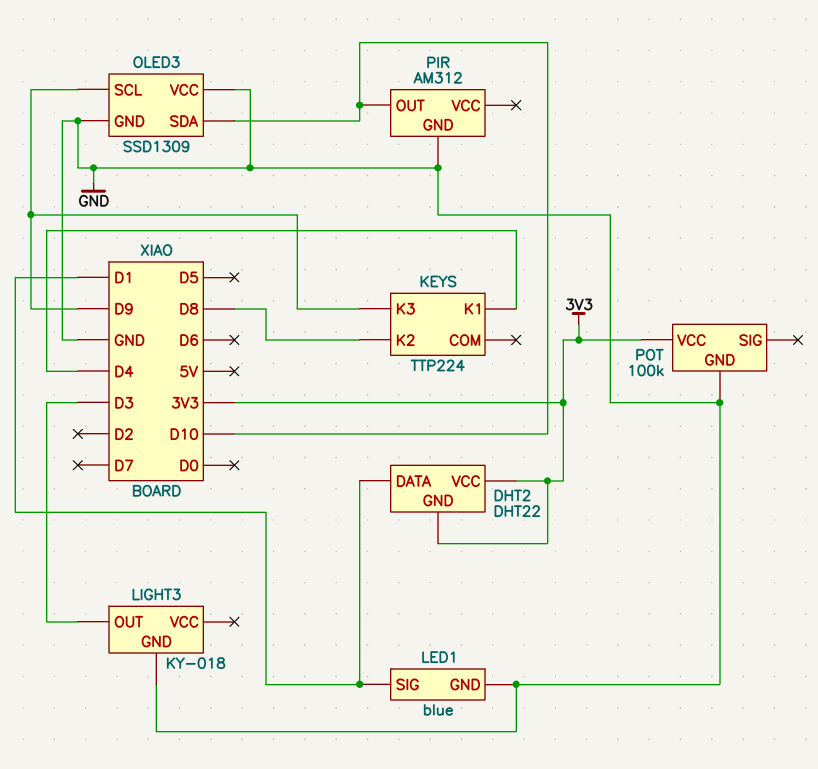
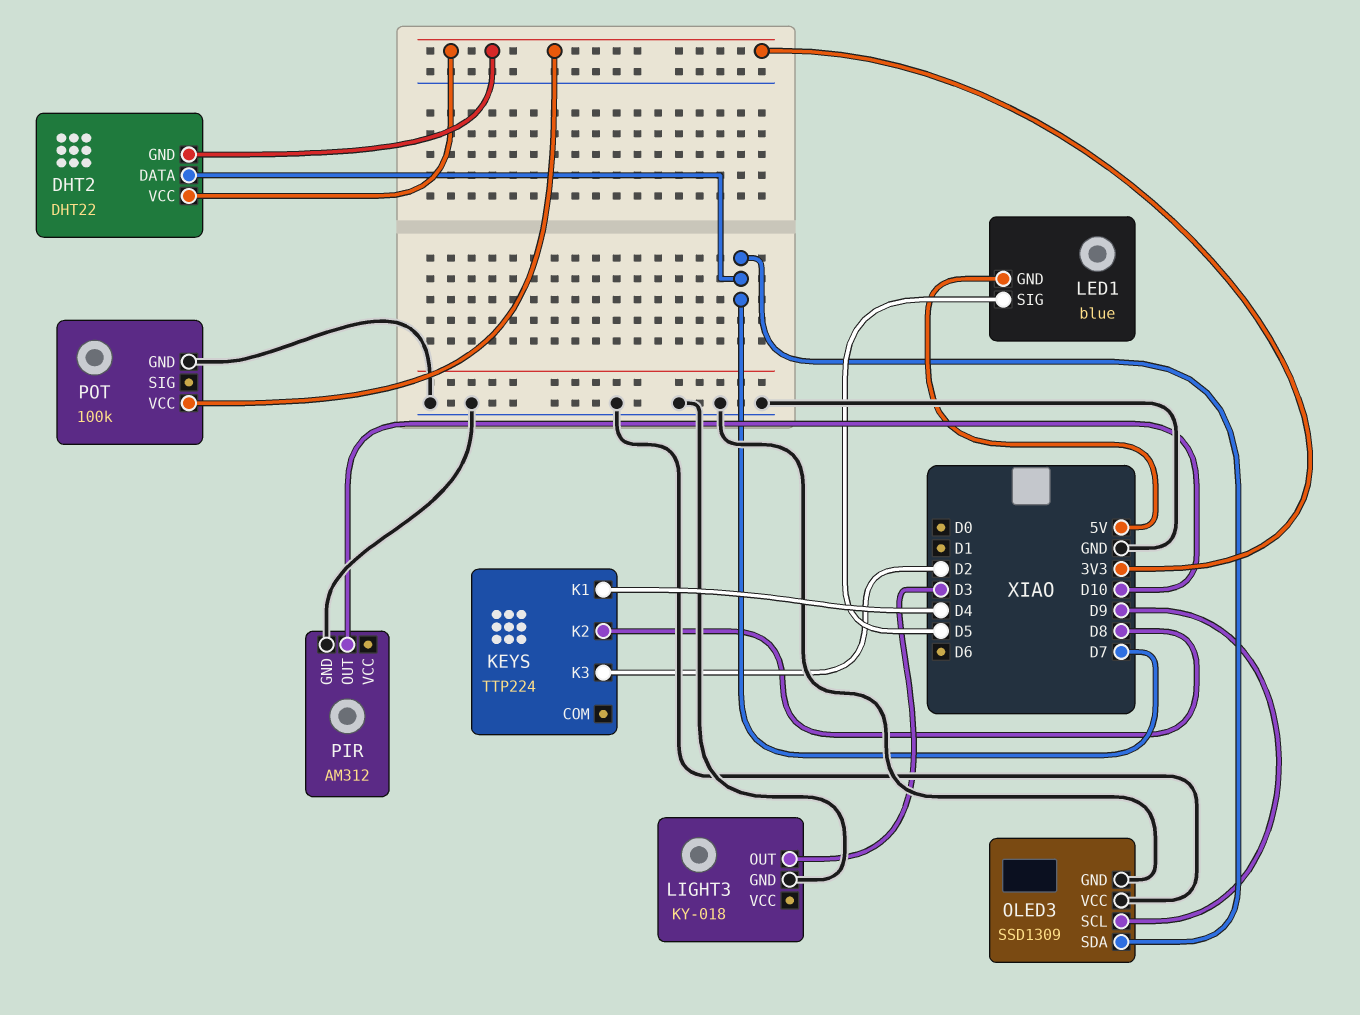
DHT2 pin DATA: D1 -> D7
KEYS pin K3: D9 -> D2
LED1 pin GND: GND -> 5V
LED1 pin SIG: D1 -> D5
OLED3 pin SDA: D10 -> D7

